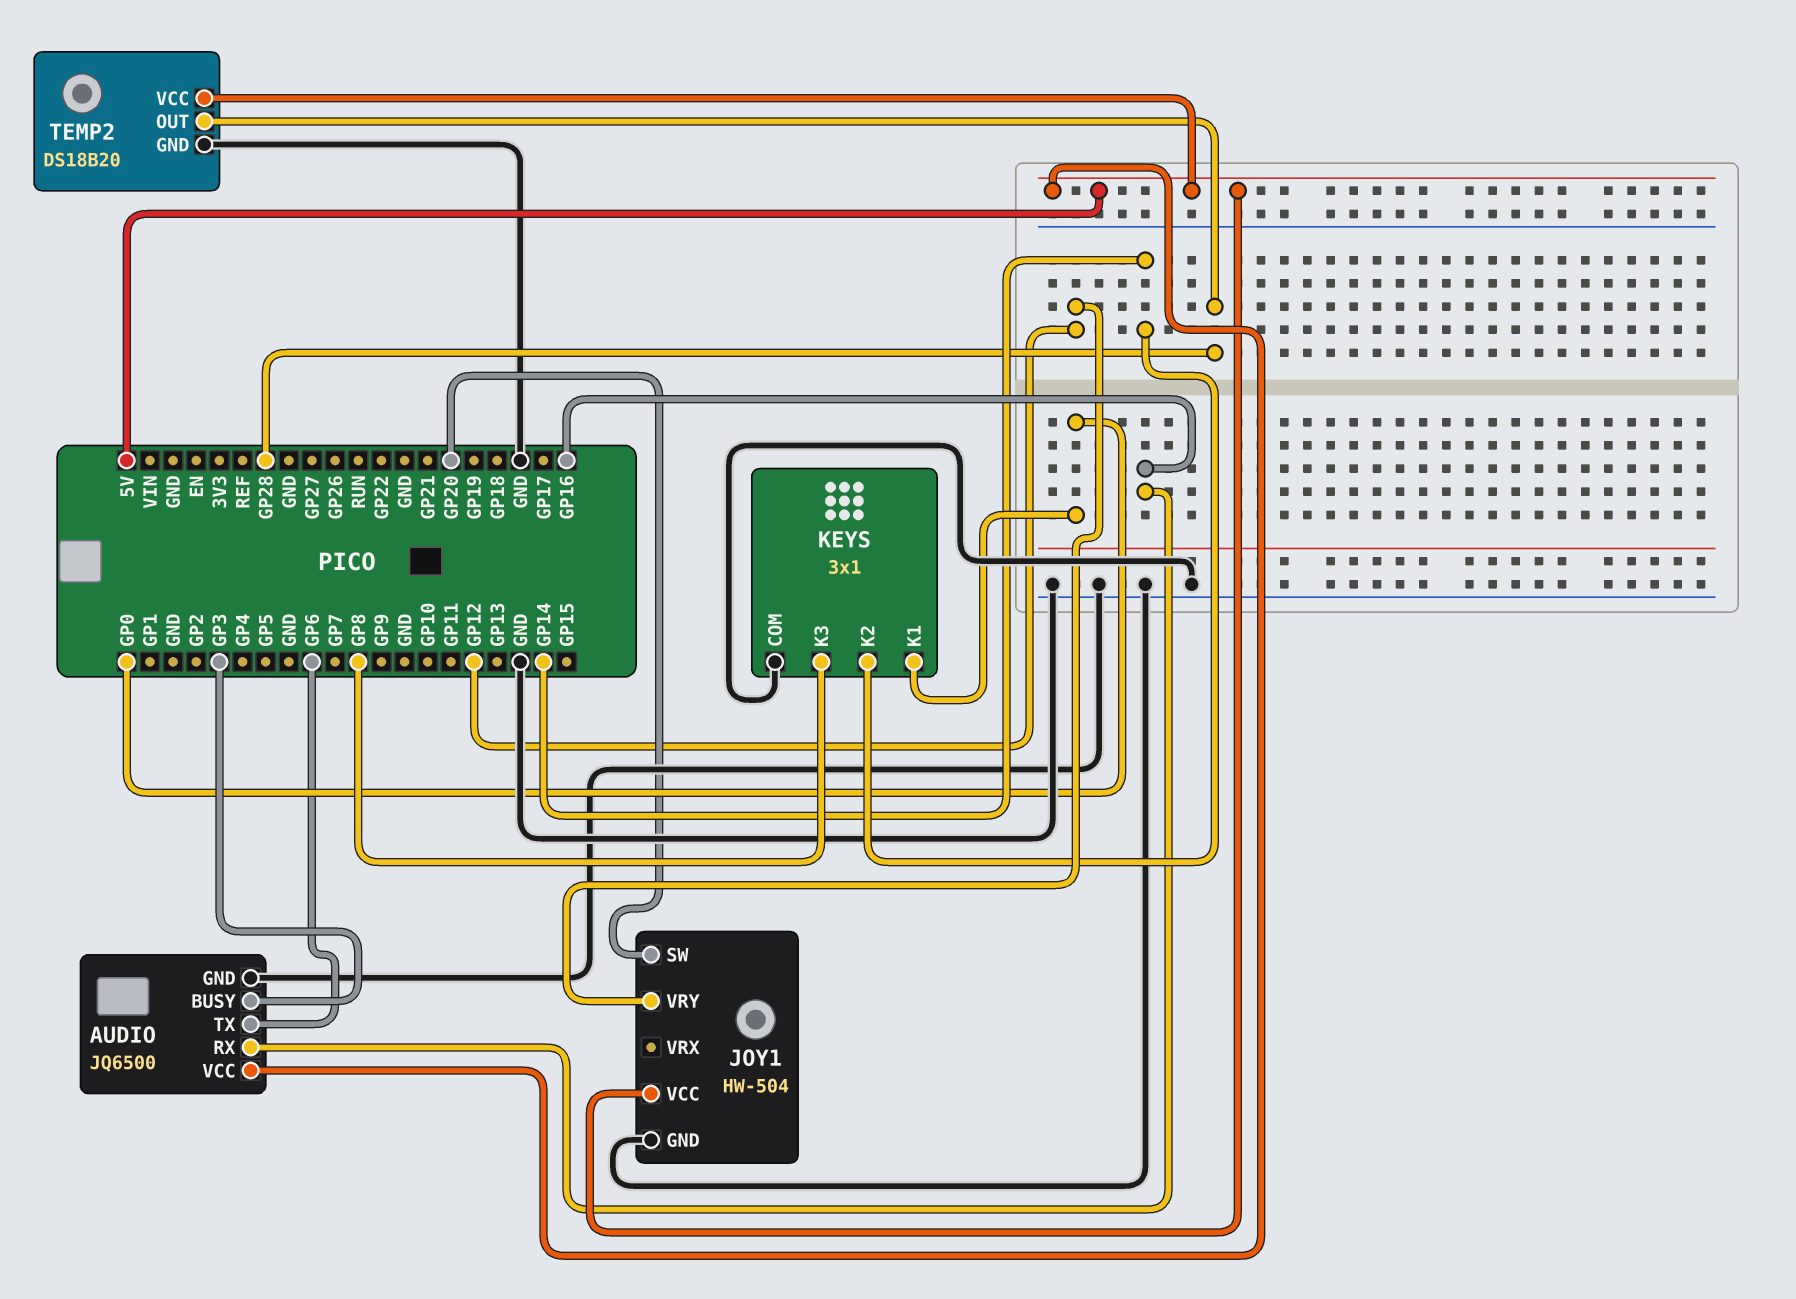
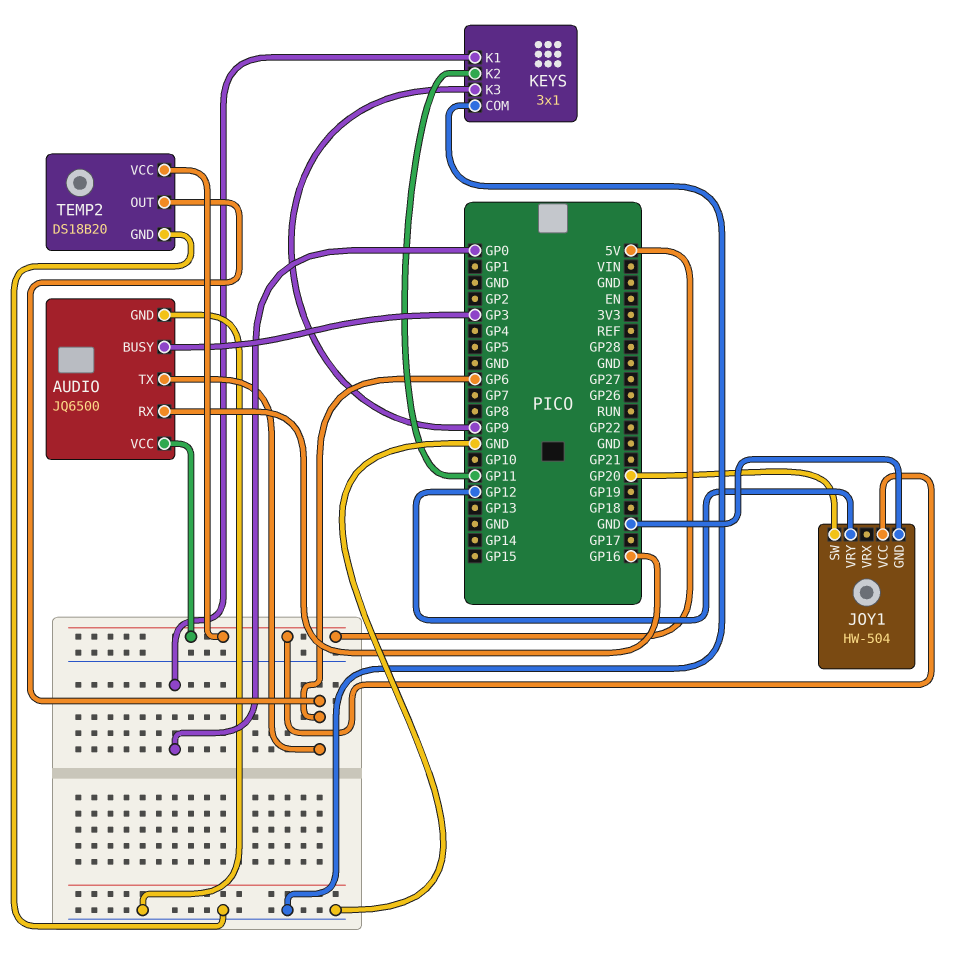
KEYS pin K2: GP14 -> GP11
KEYS pin K3: GP8 -> GP9
TEMP2 pin OUT: GP28 -> GP6

